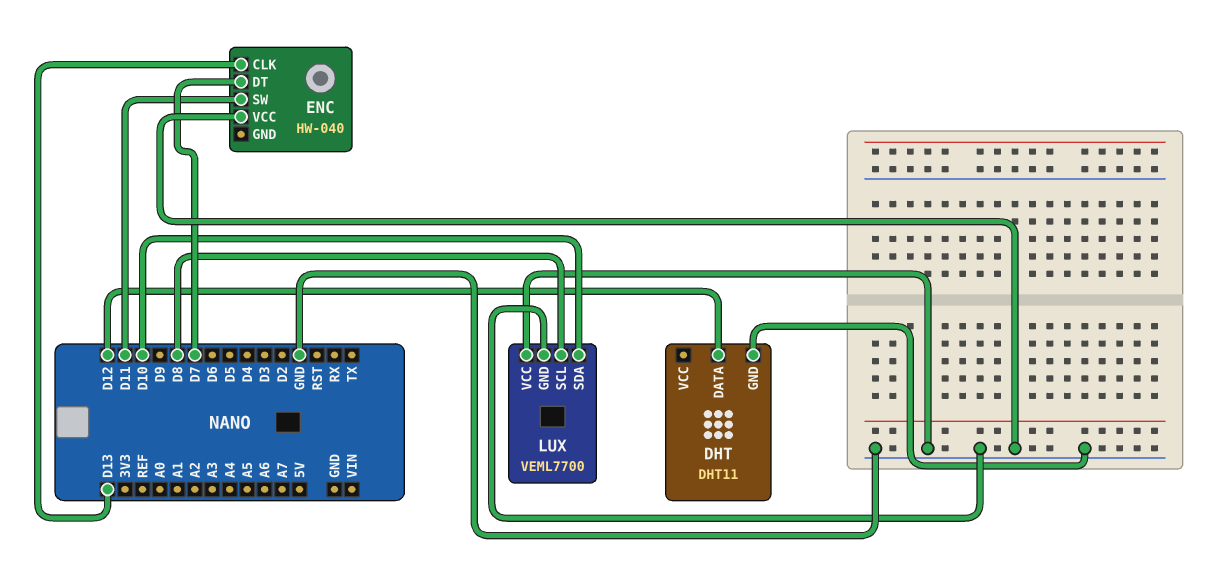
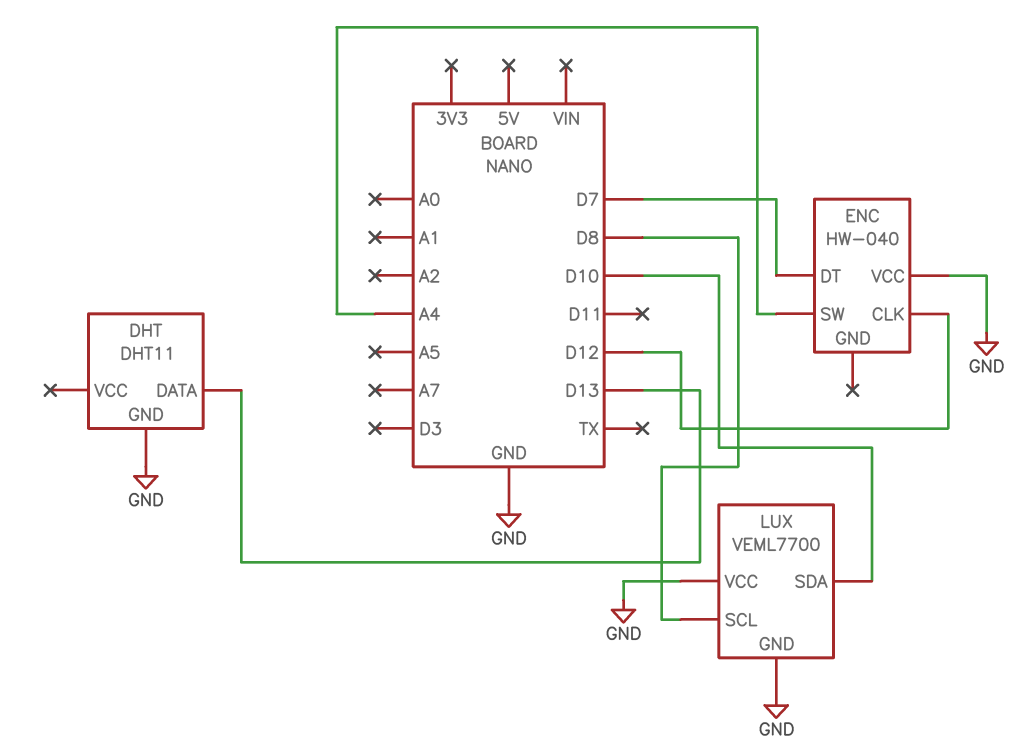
DHT pin DATA: D12 -> D13
ENC pin CLK: D13 -> D12
ENC pin SW: D11 -> A4

